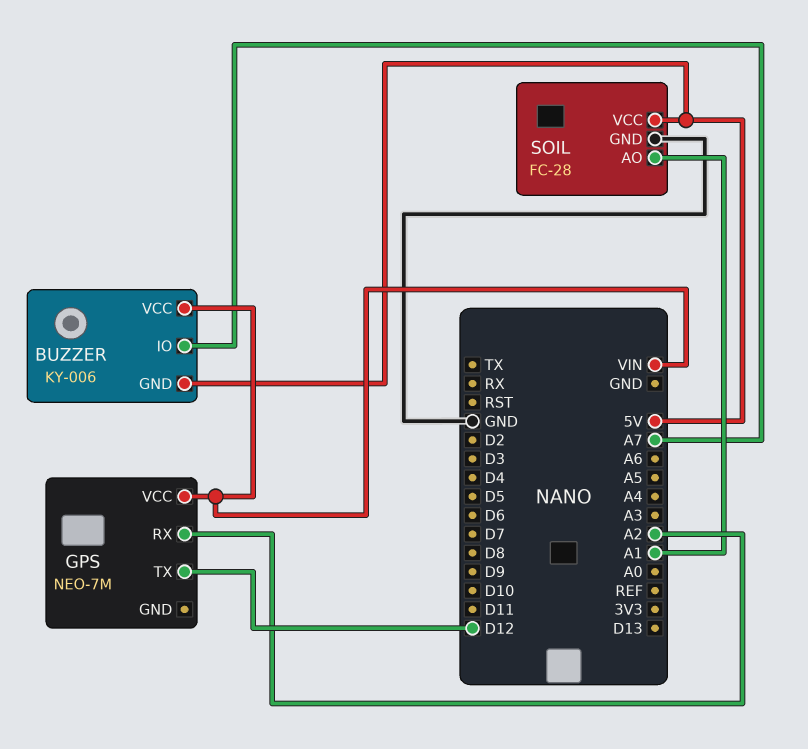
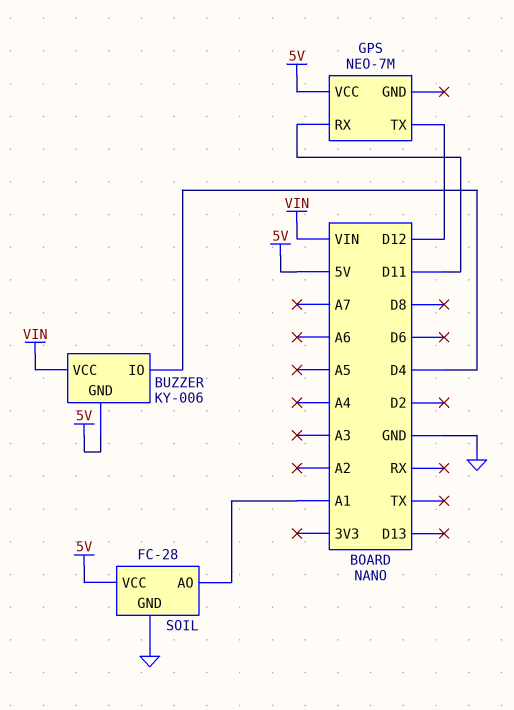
BUZZER pin IO: A7 -> D4
GPS pin RX: A2 -> D11
GPS pin VCC: VIN -> 5V

